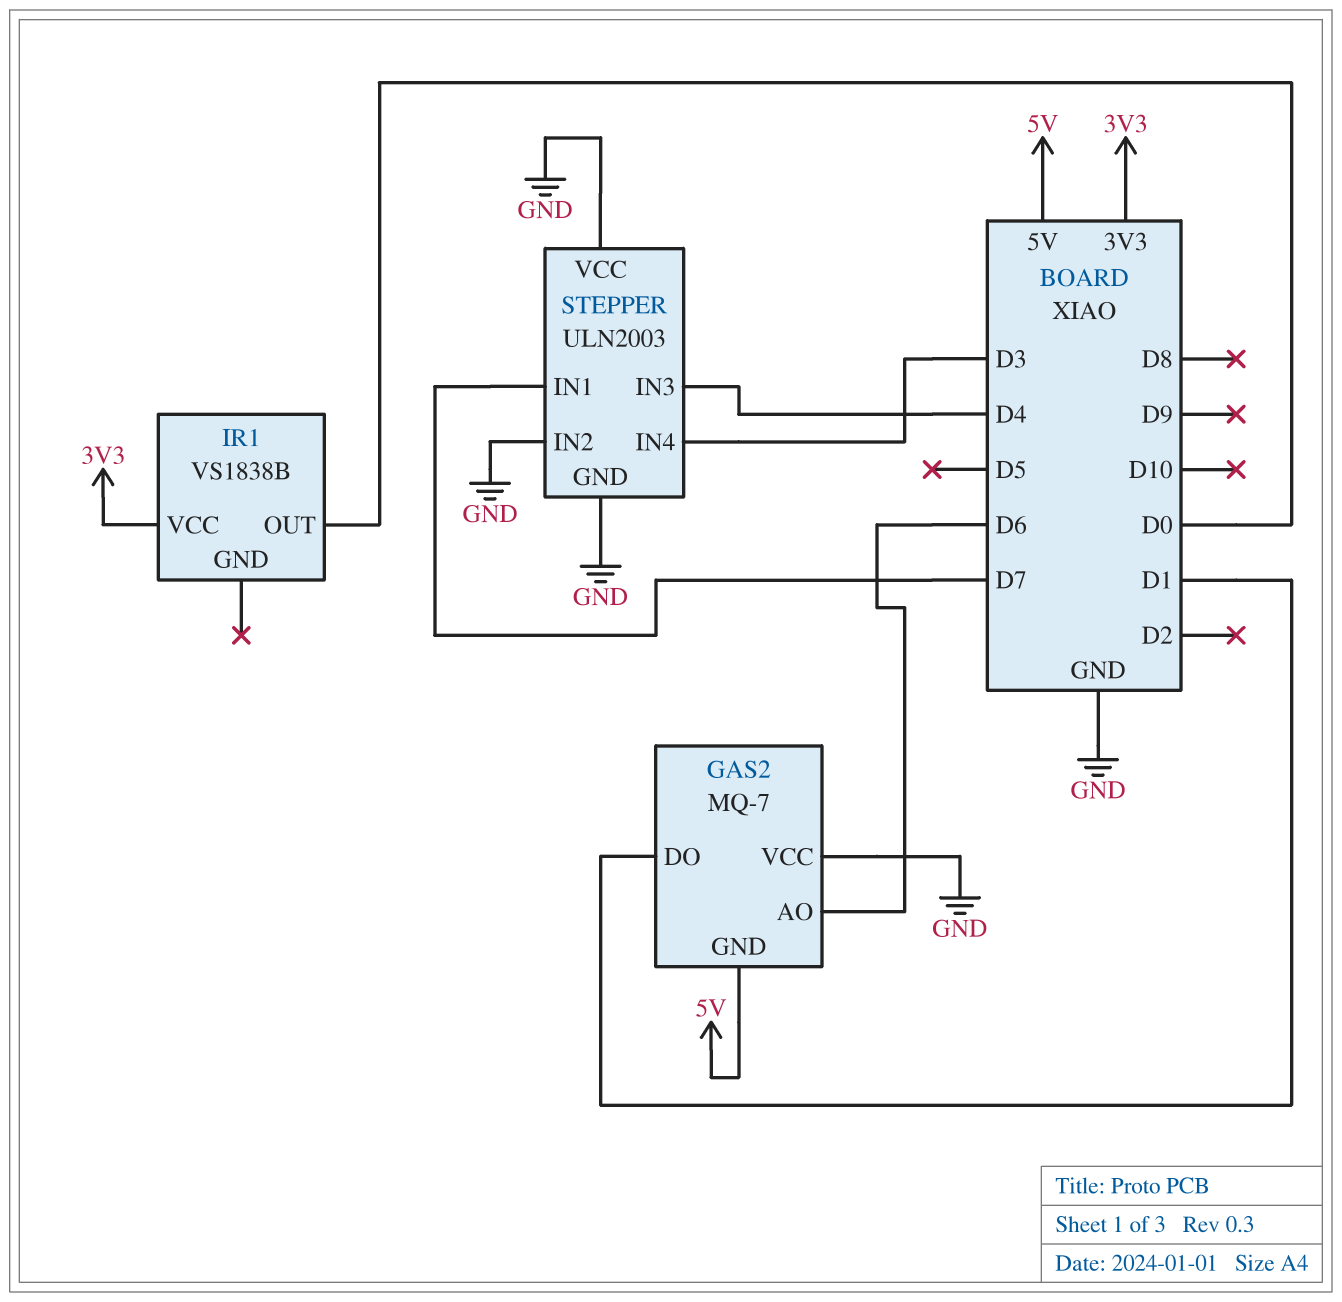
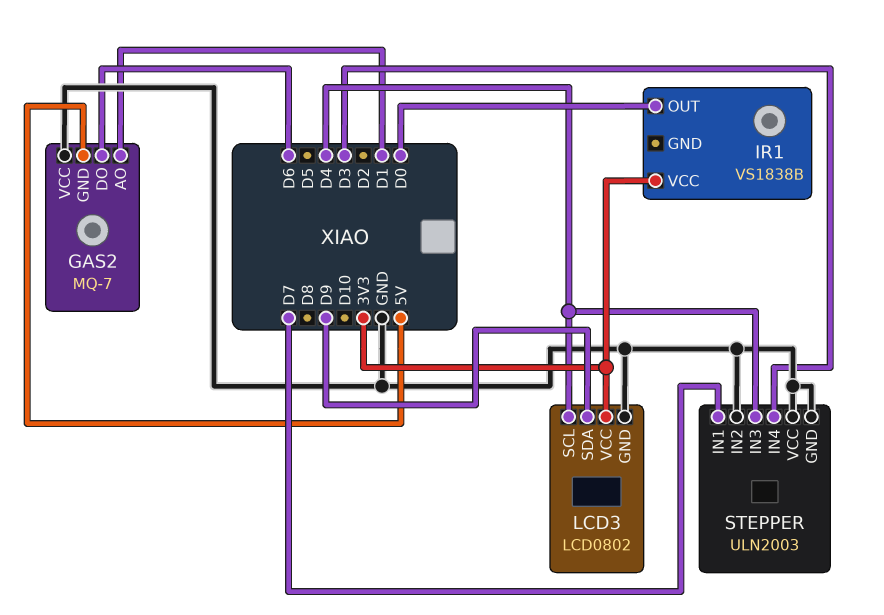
GAS2 pin AO: D6 -> D1
GAS2 pin DO: D1 -> D6
LCD3: none -> LCD0802
LCD3 pin GND: none -> GND
LCD3 pin SCL: none -> D4
LCD3 pin SDA: none -> D9
LCD3 pin VCC: none -> 3V3

